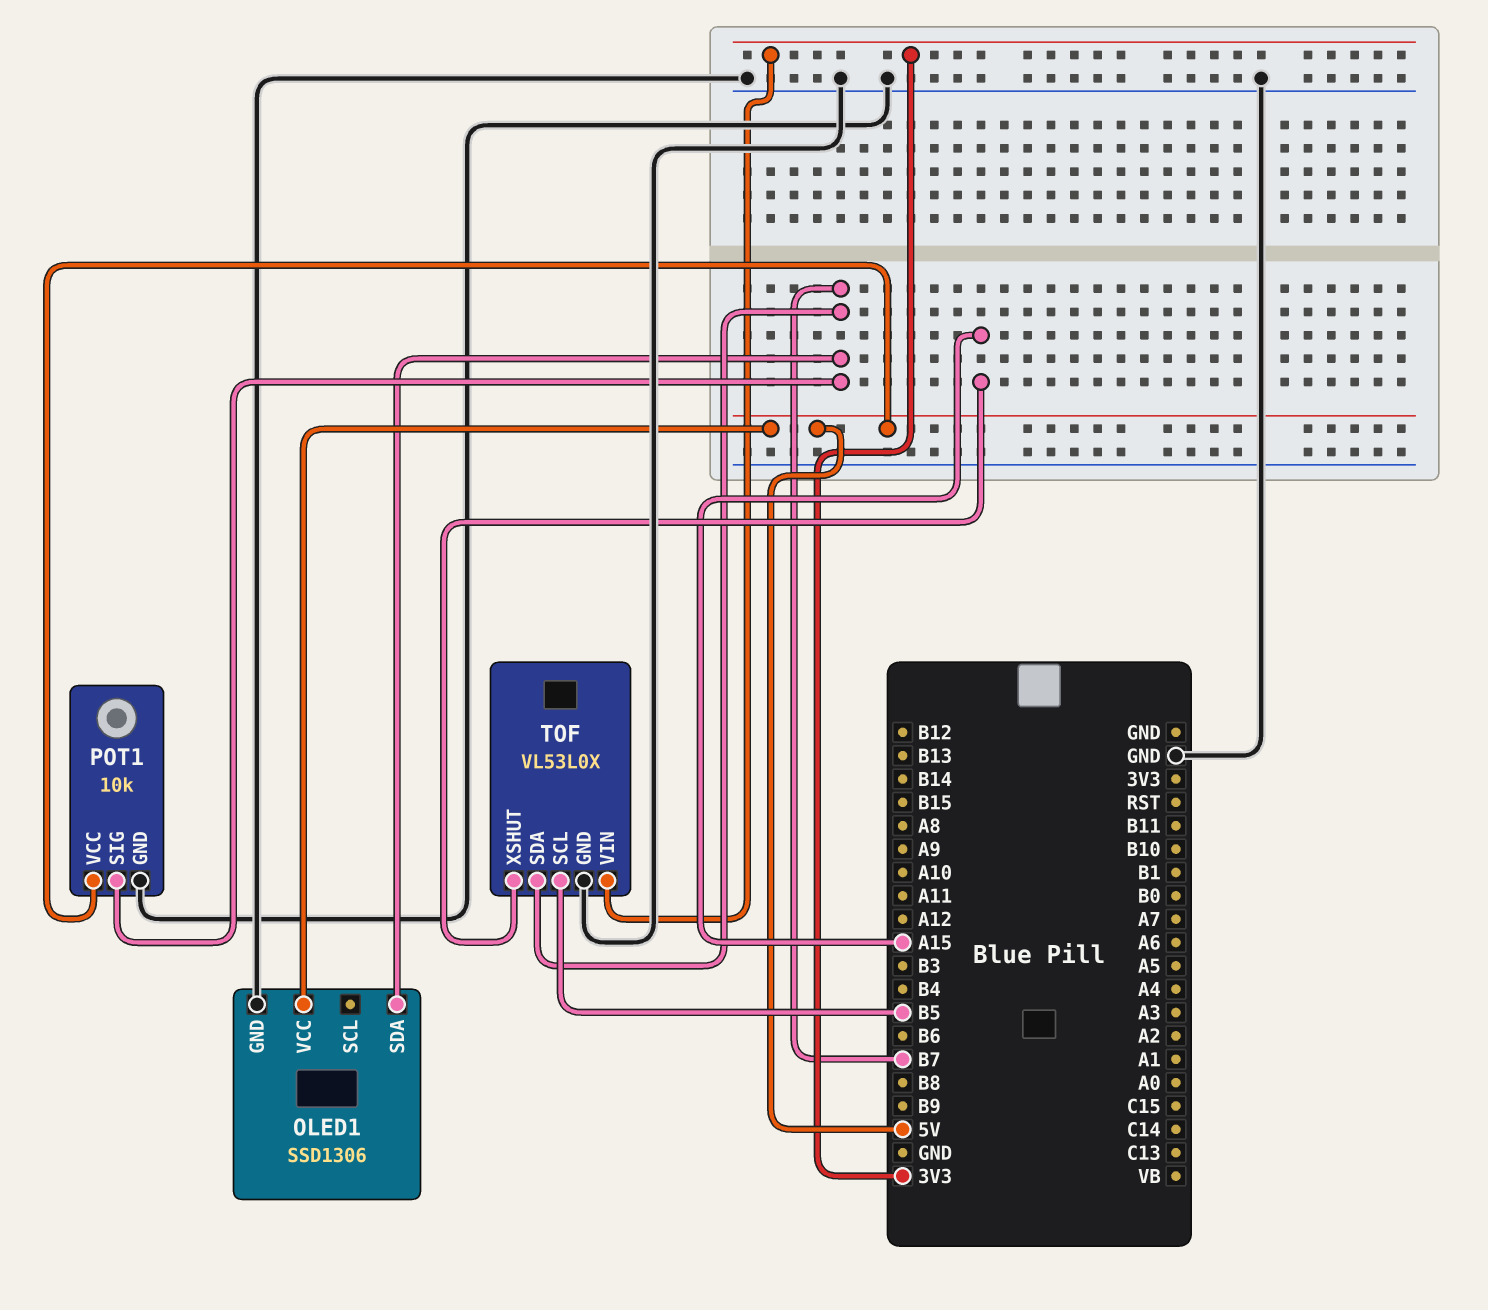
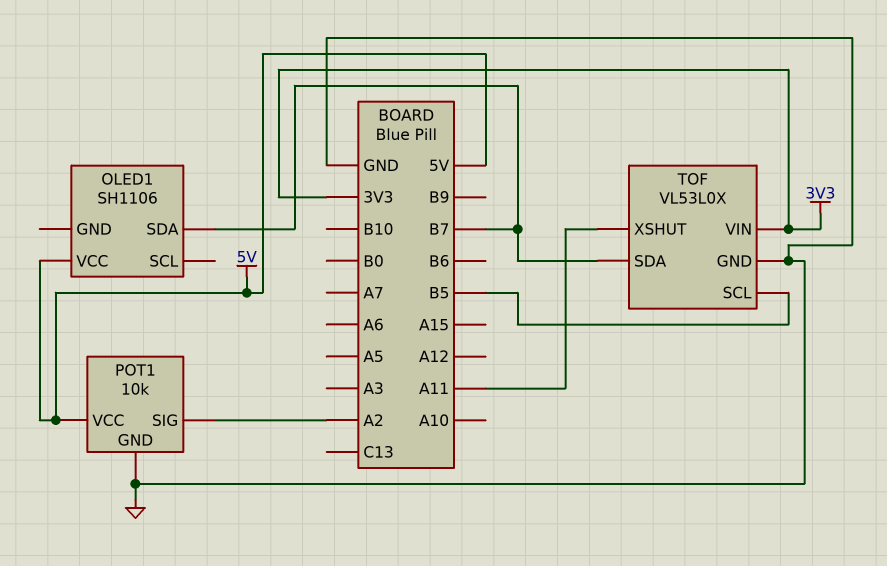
OLED1: SSD1306 -> SH1106
OLED1 pin GND: GND -> none
POT1 pin SIG: B7 -> A2
TOF pin XSHUT: A15 -> A11

